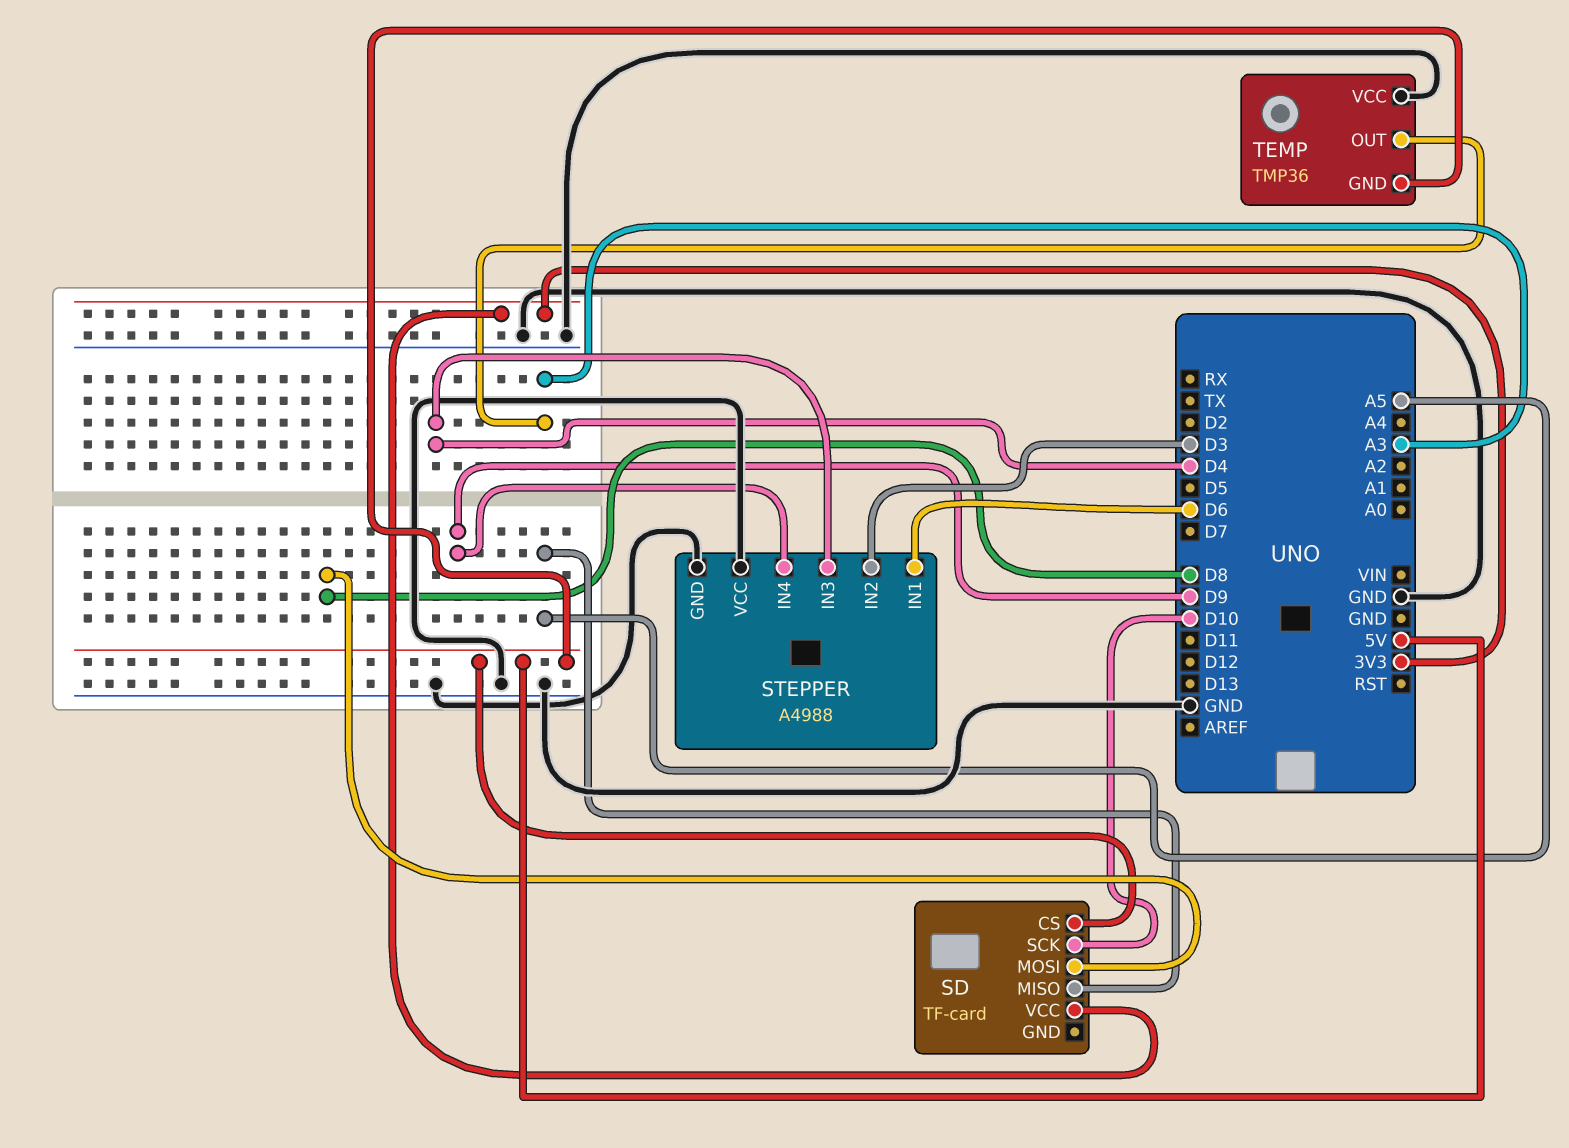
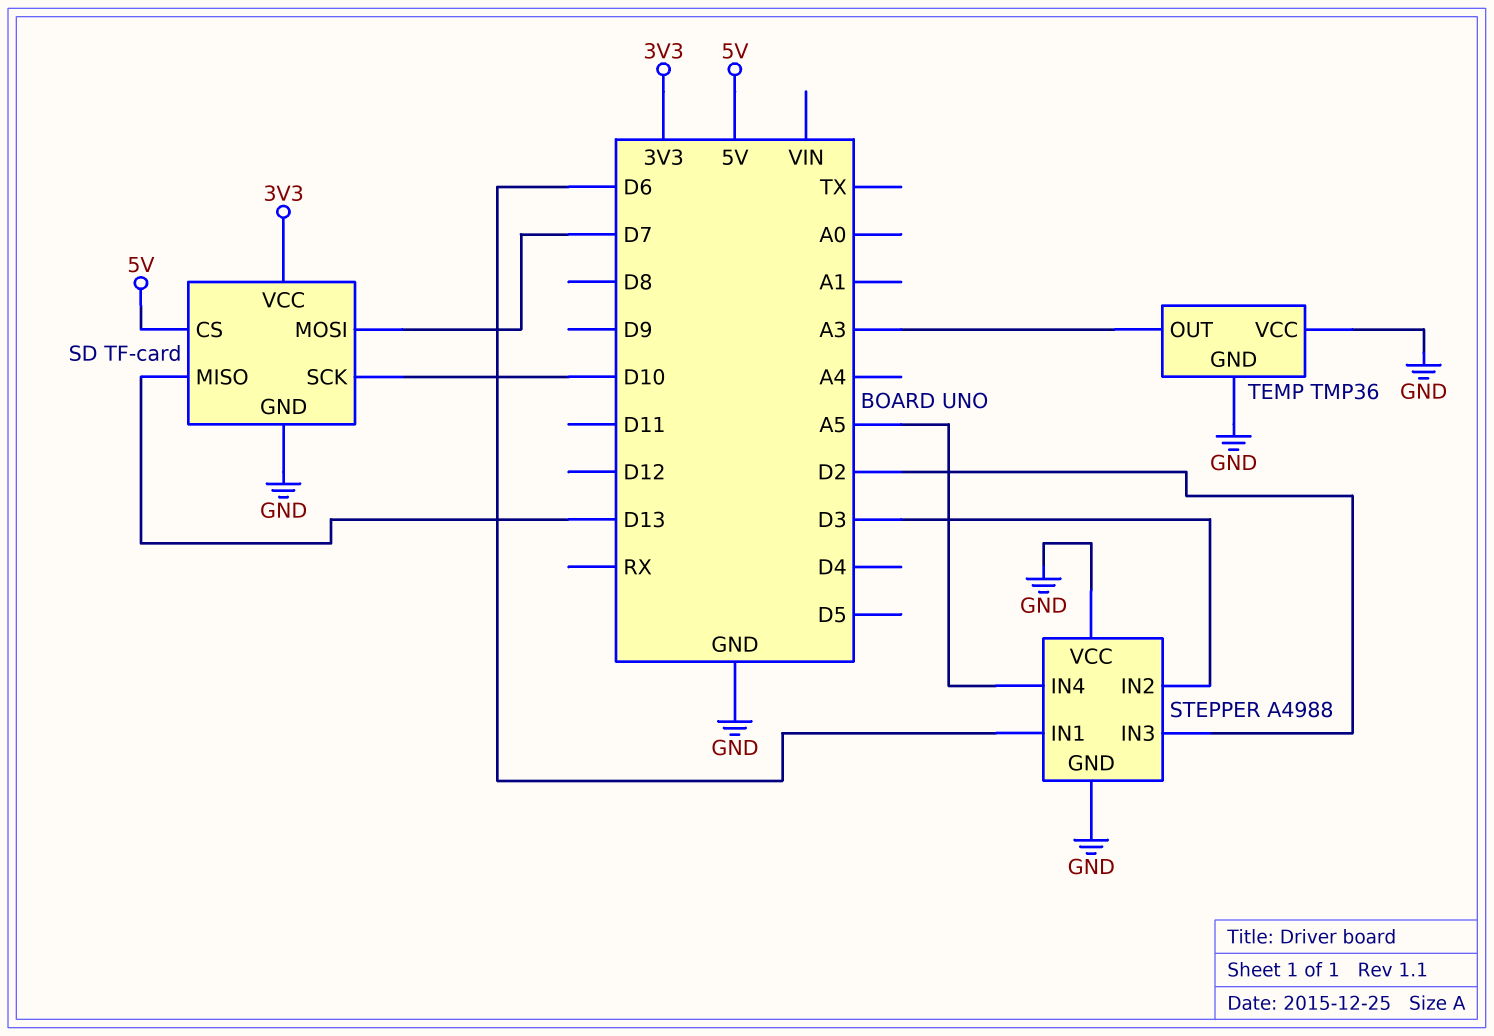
SD pin GND: none -> GND
SD pin MISO: A5 -> D13
SD pin MOSI: D8 -> D7
STEPPER pin IN3: D4 -> D2
STEPPER pin IN4: D9 -> A5
TEMP pin GND: 5V -> GND

